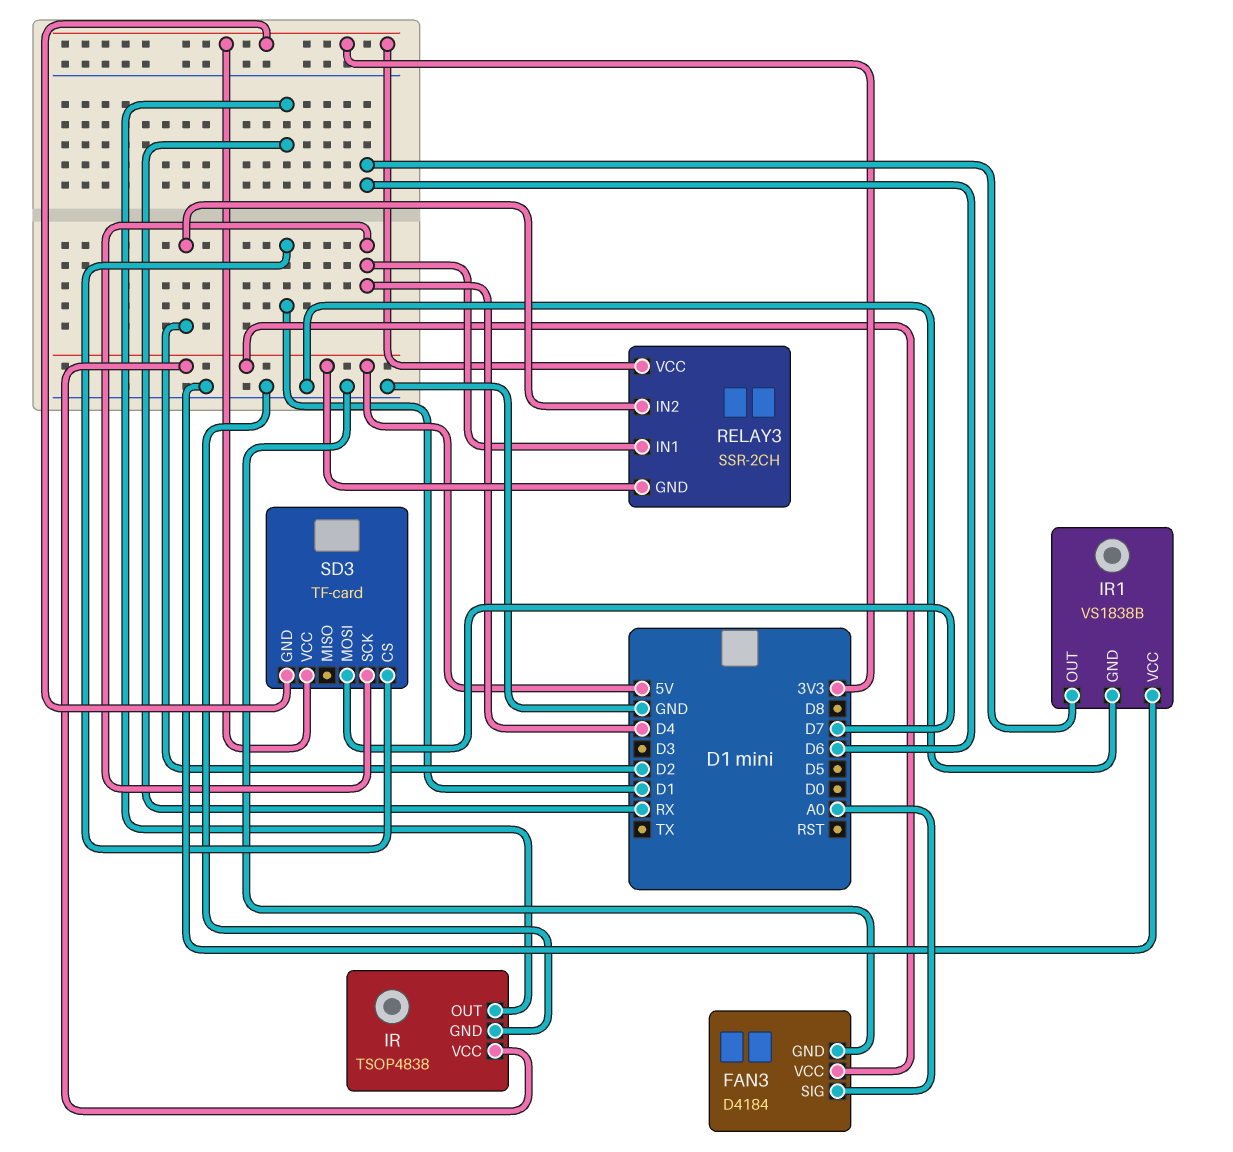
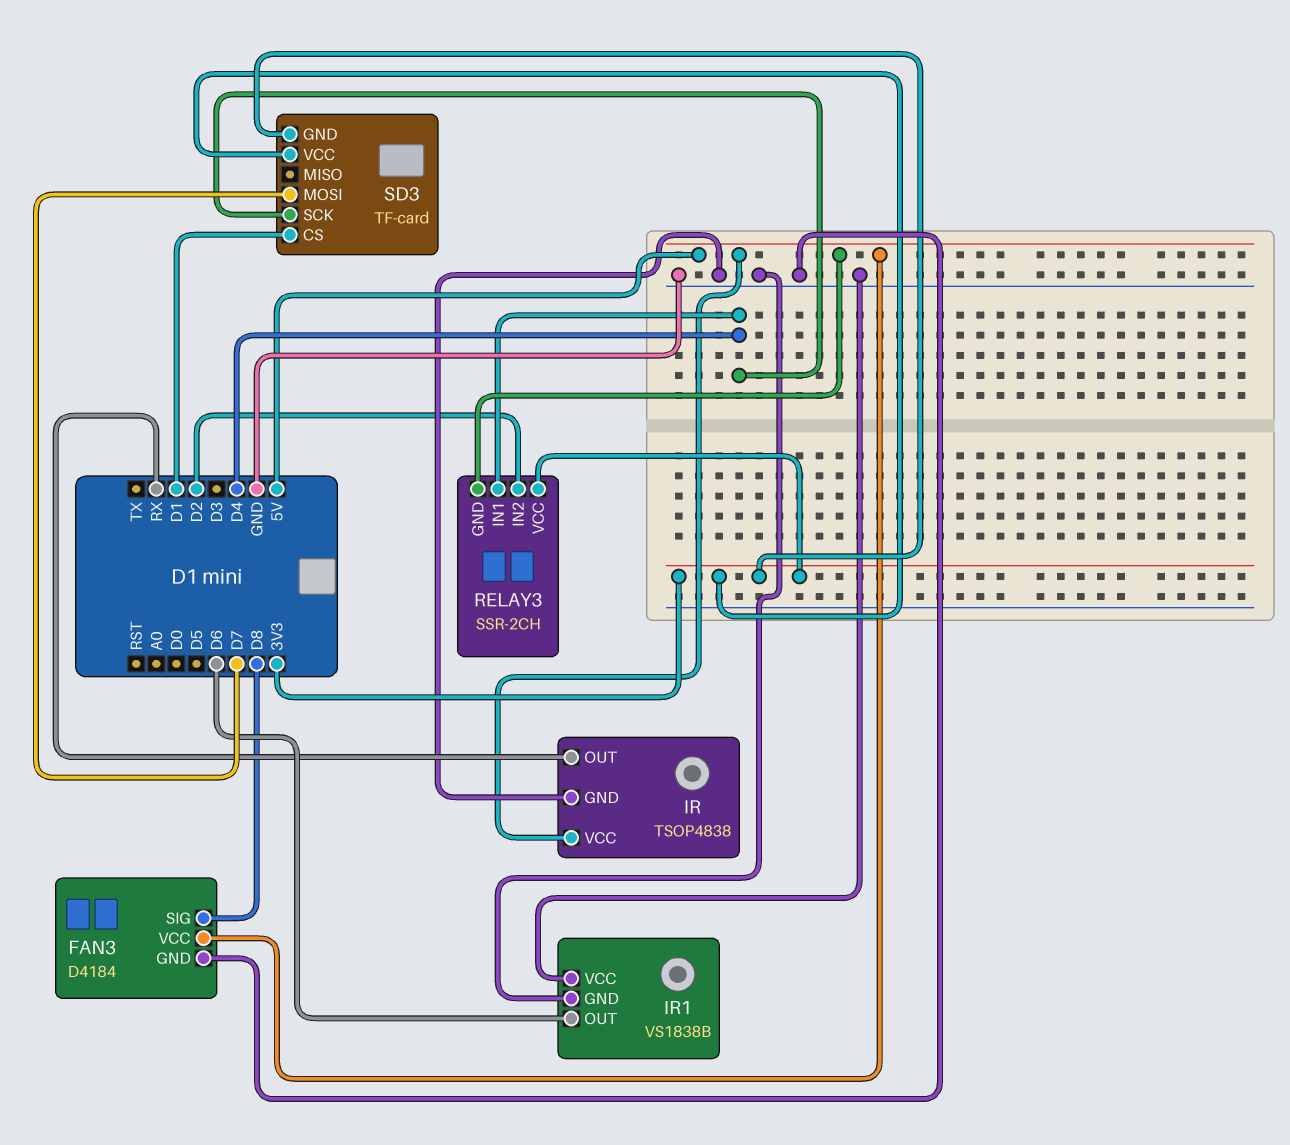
FAN3 pin SIG: A0 -> D8

